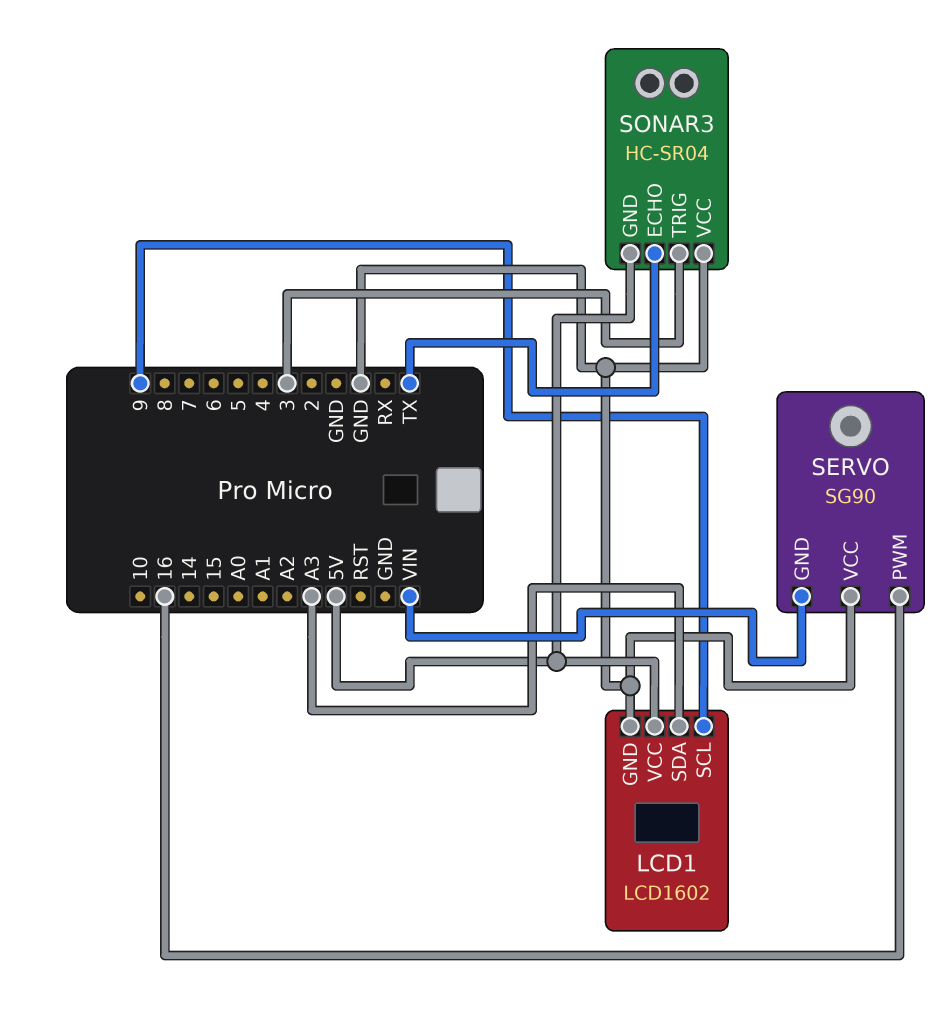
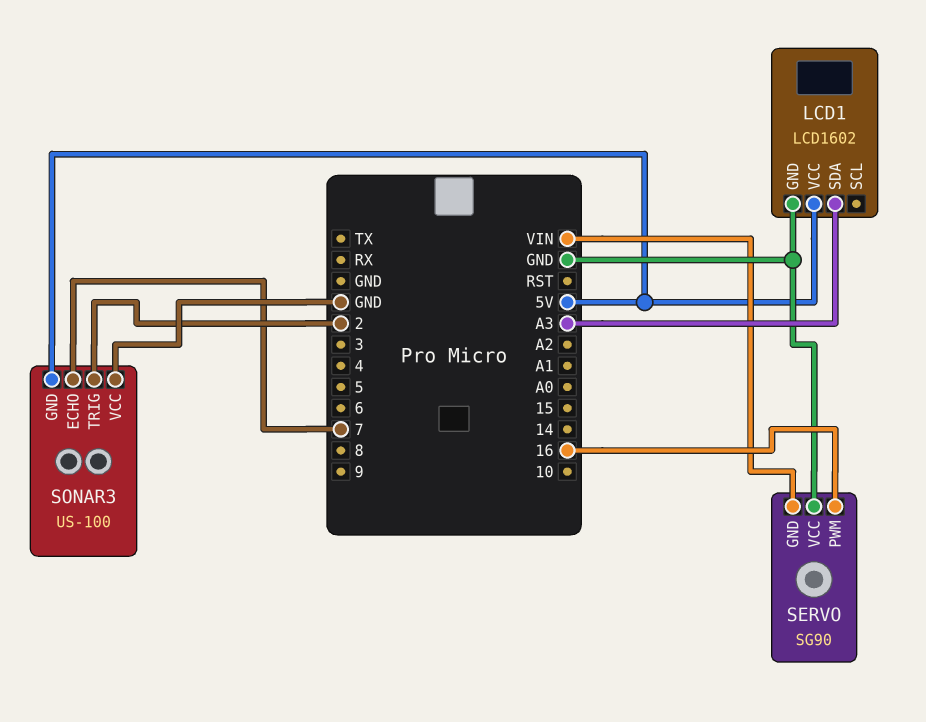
LCD1 pin SCL: 9 -> none
SONAR3: HC-SR04 -> US-100
SONAR3 pin ECHO: TX -> 7
SONAR3 pin TRIG: 3 -> 2

